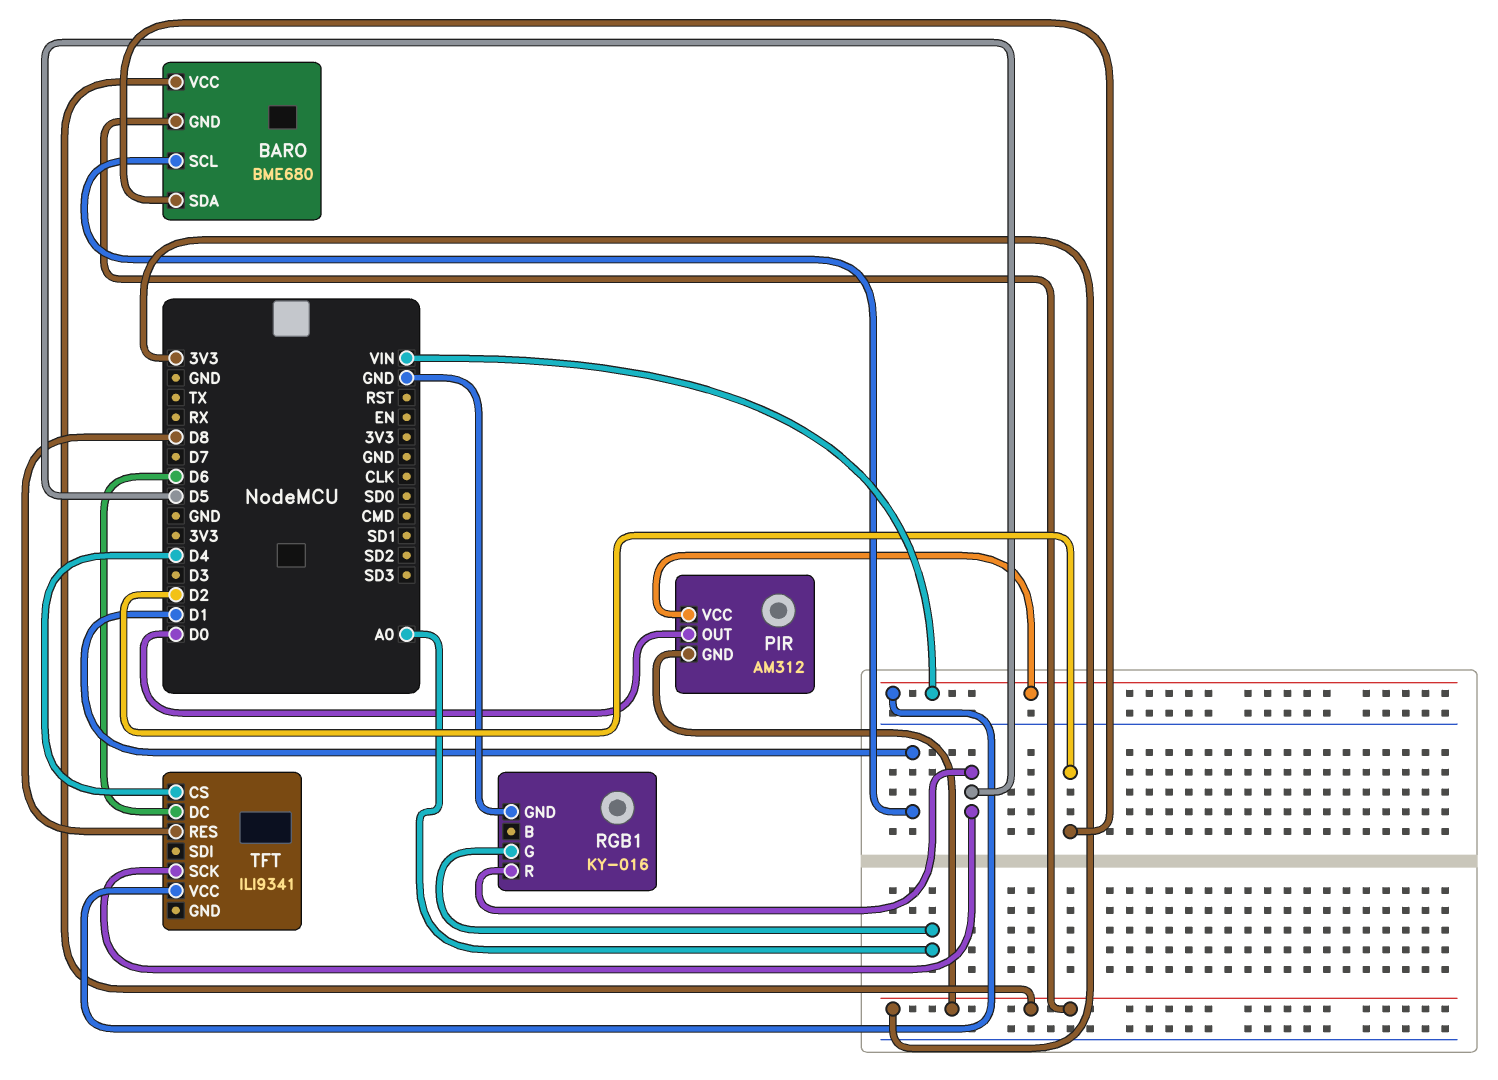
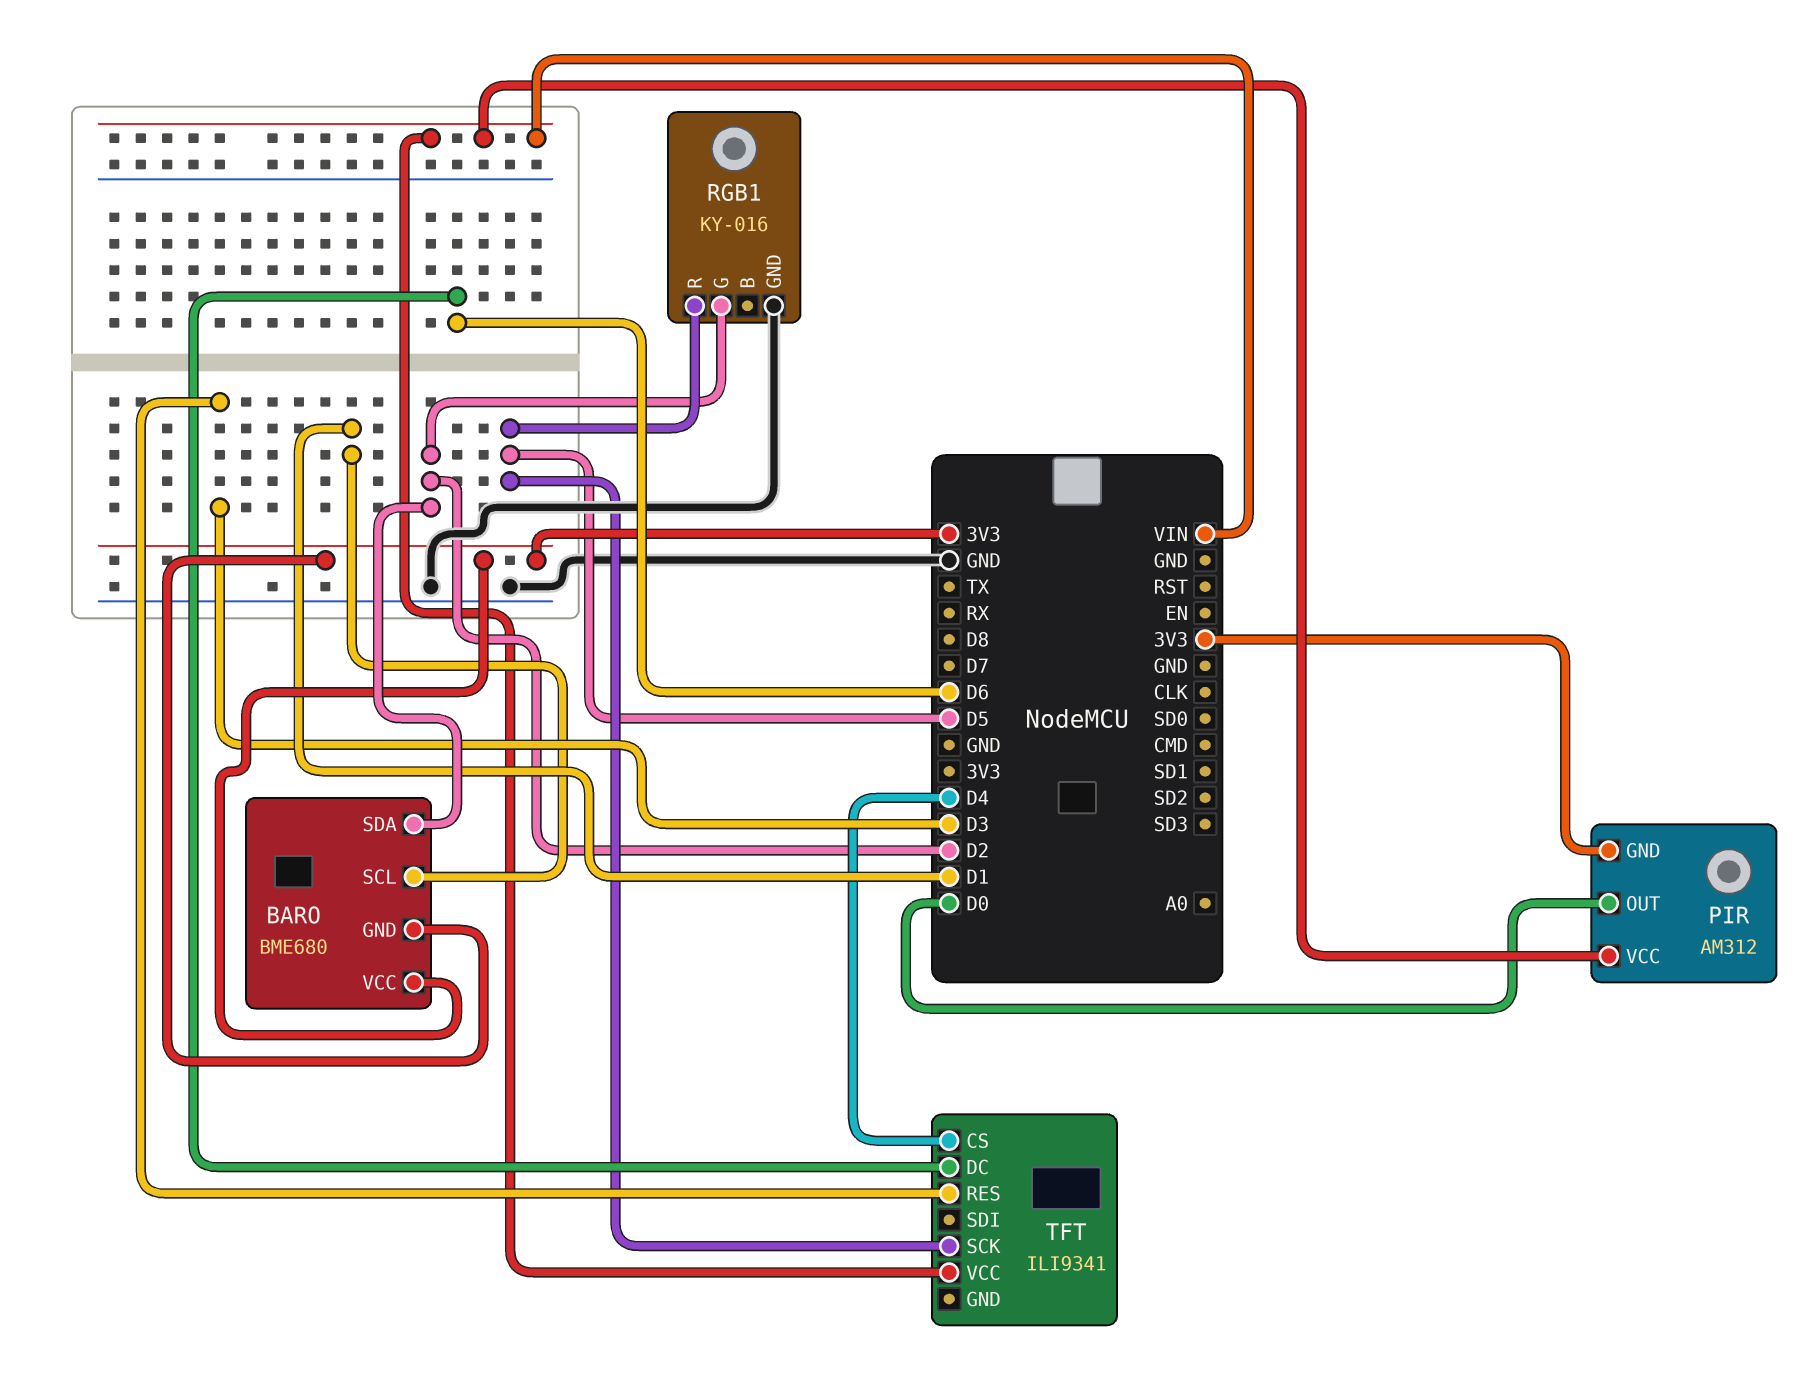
RGB1 pin G: A0 -> D2
TFT pin RES: D8 -> D3

